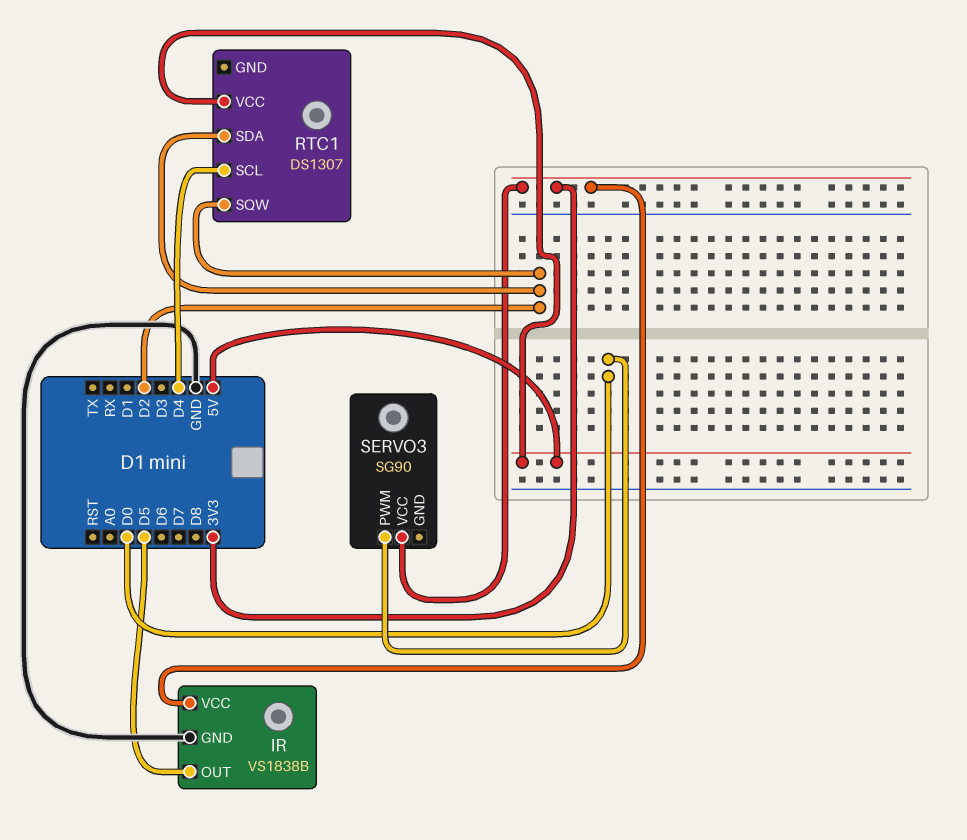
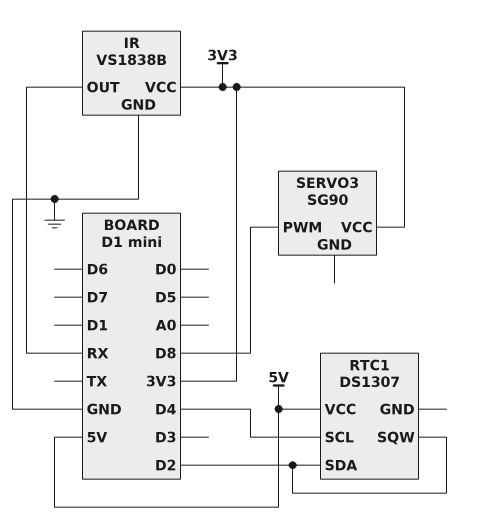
IR pin OUT: D5 -> RX
SERVO3 pin PWM: D0 -> D8

